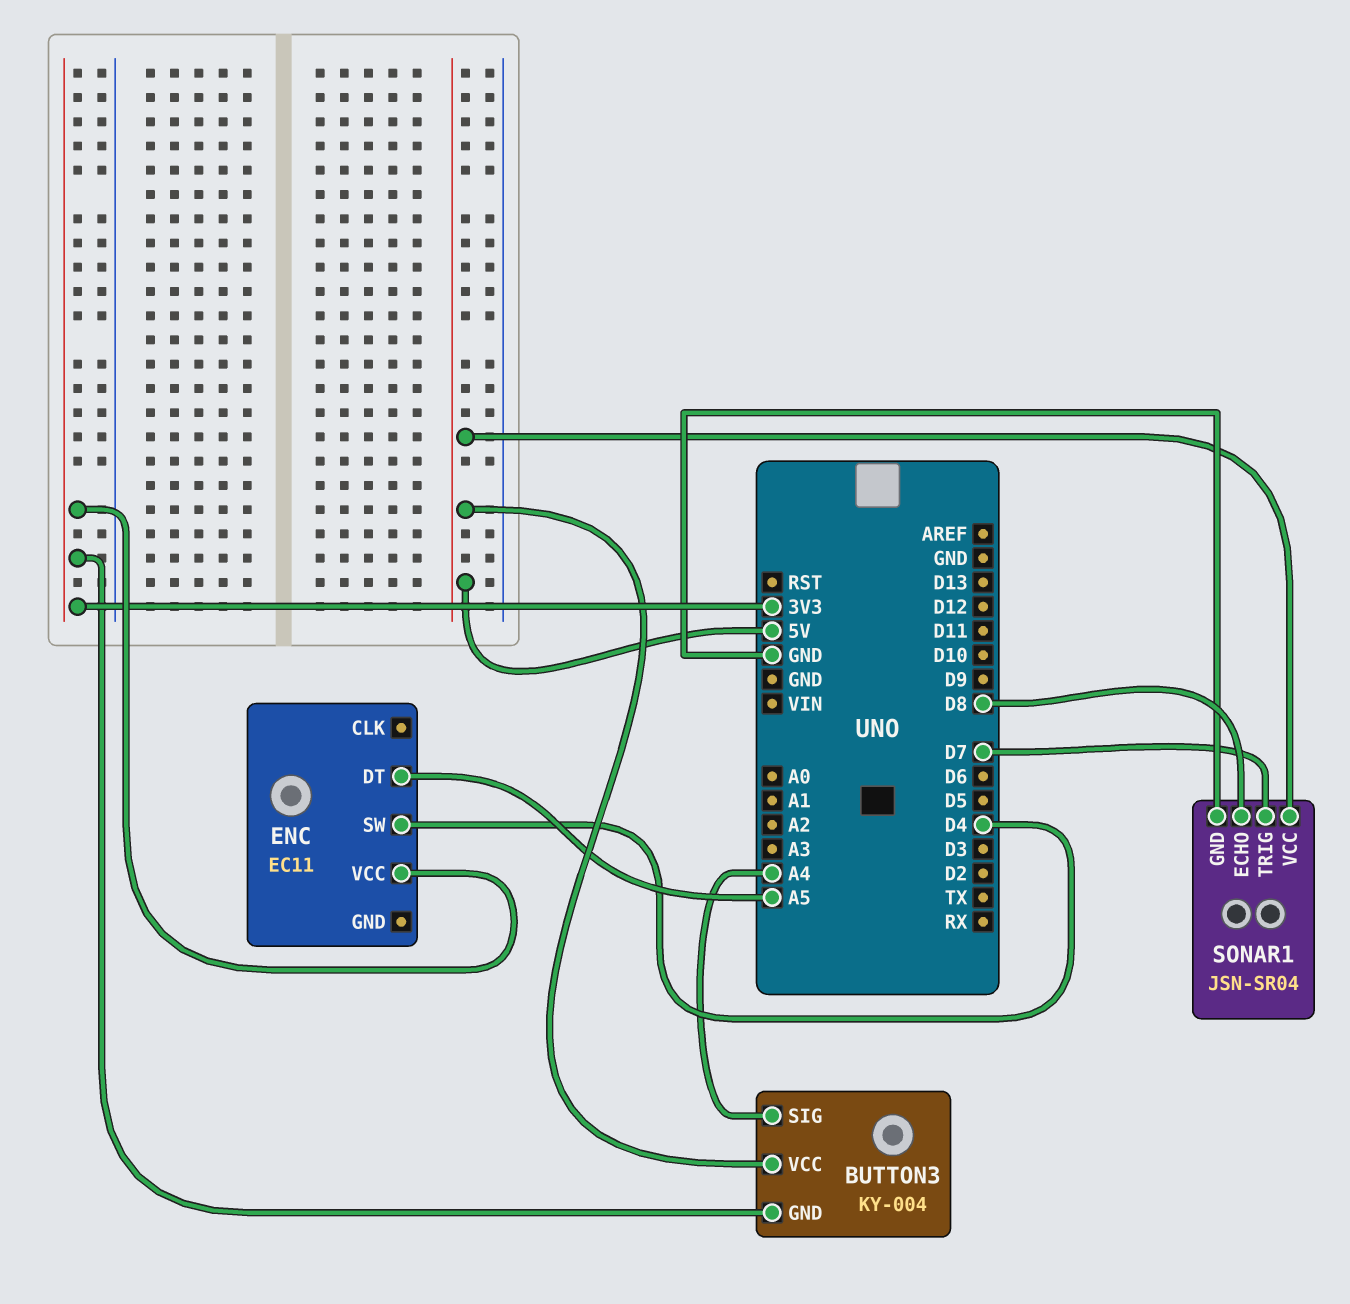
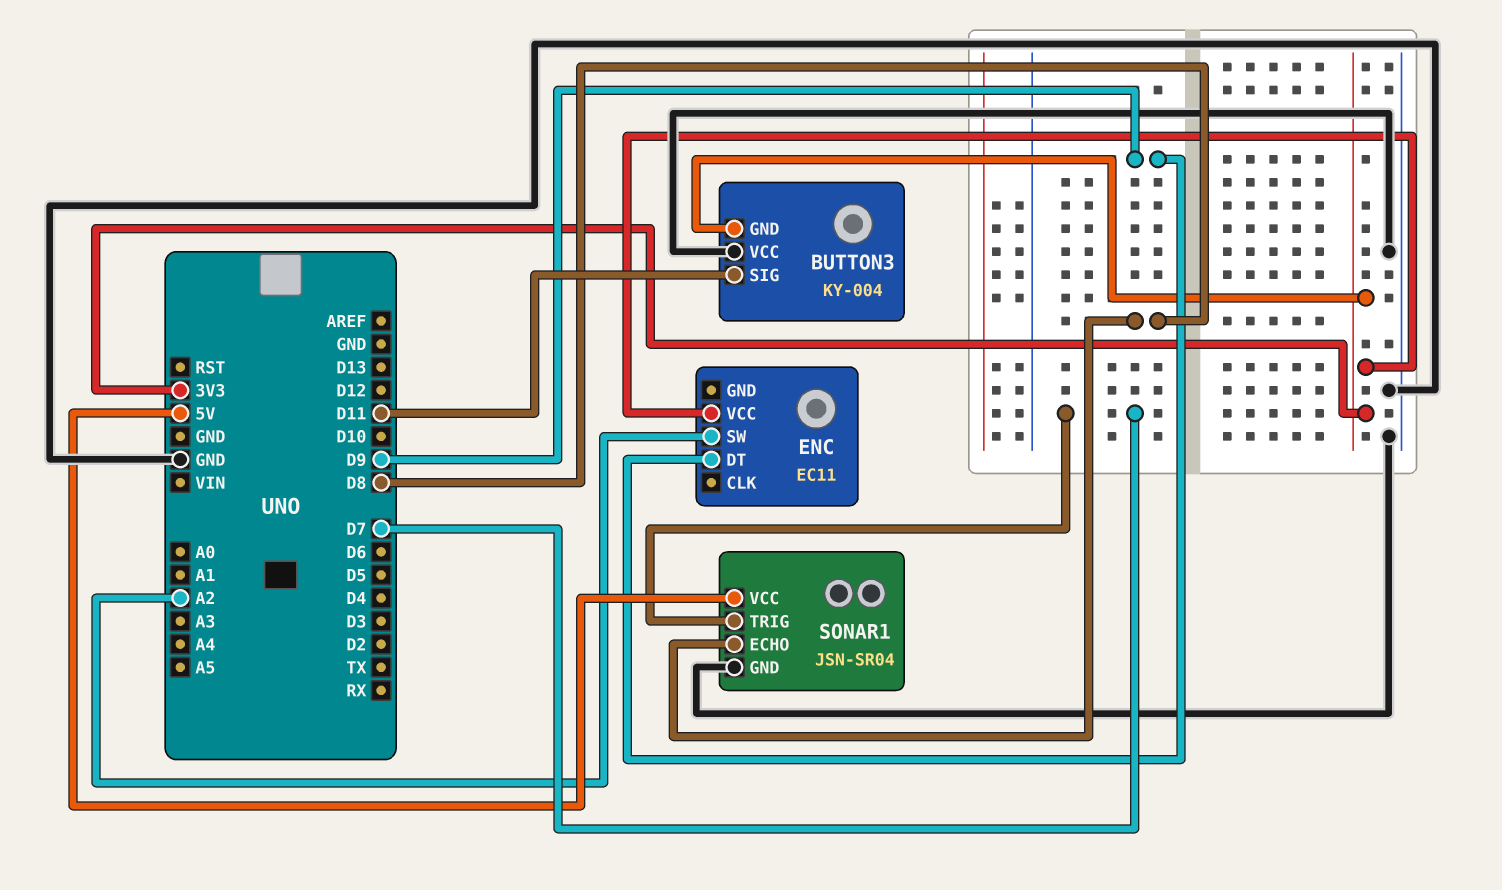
BUTTON3 pin SIG: A4 -> D11
BUTTON3 pin VCC: 5V -> GND
ENC pin DT: A5 -> D9
ENC pin SW: D4 -> A2

